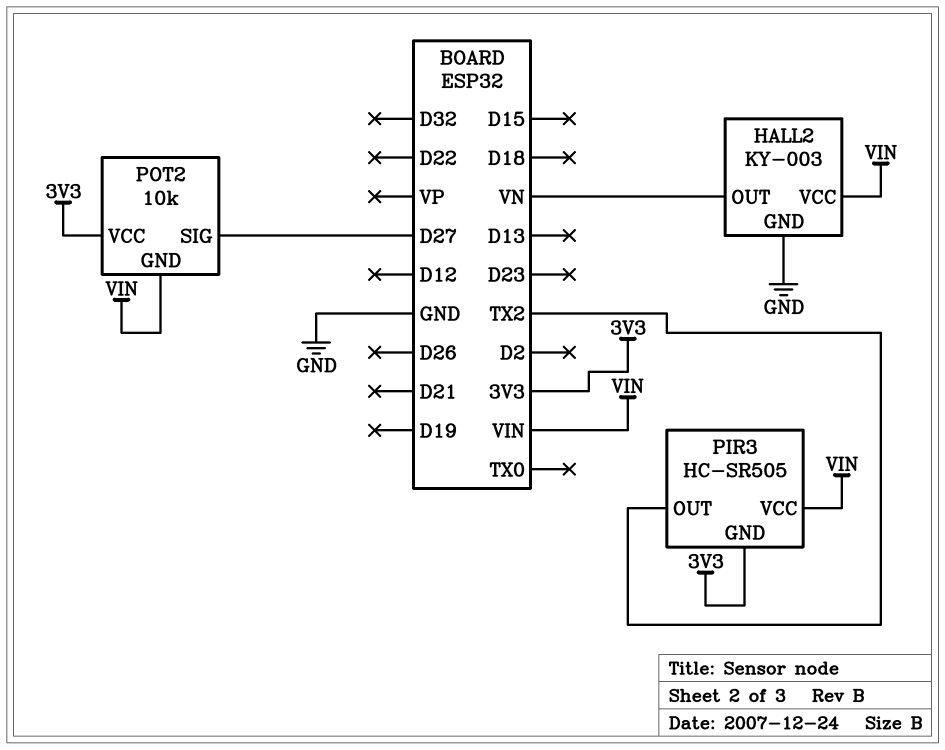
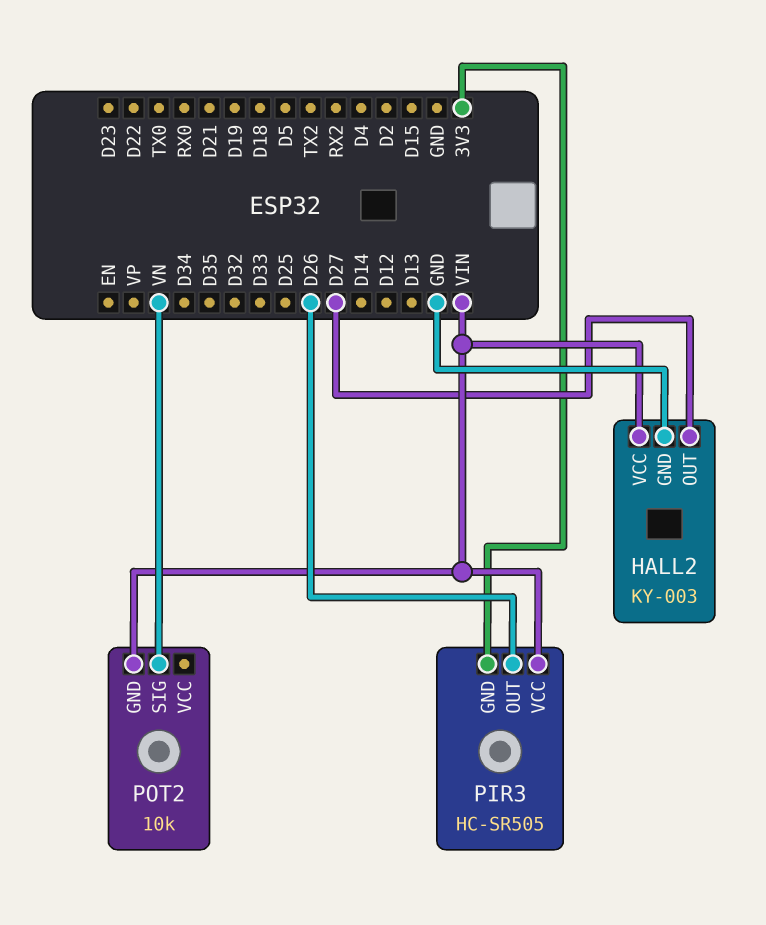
HALL2 pin OUT: VN -> D27
PIR3 pin OUT: TX2 -> D26
POT2 pin SIG: D27 -> VN
POT2 pin VCC: 3V3 -> none

